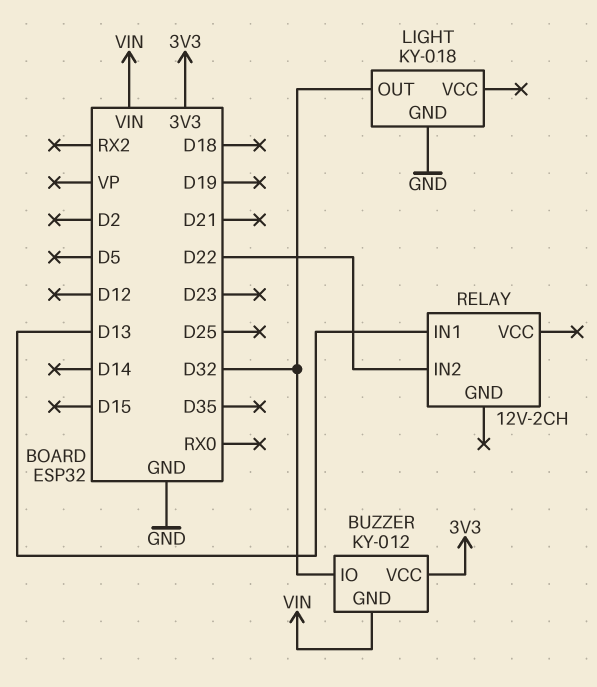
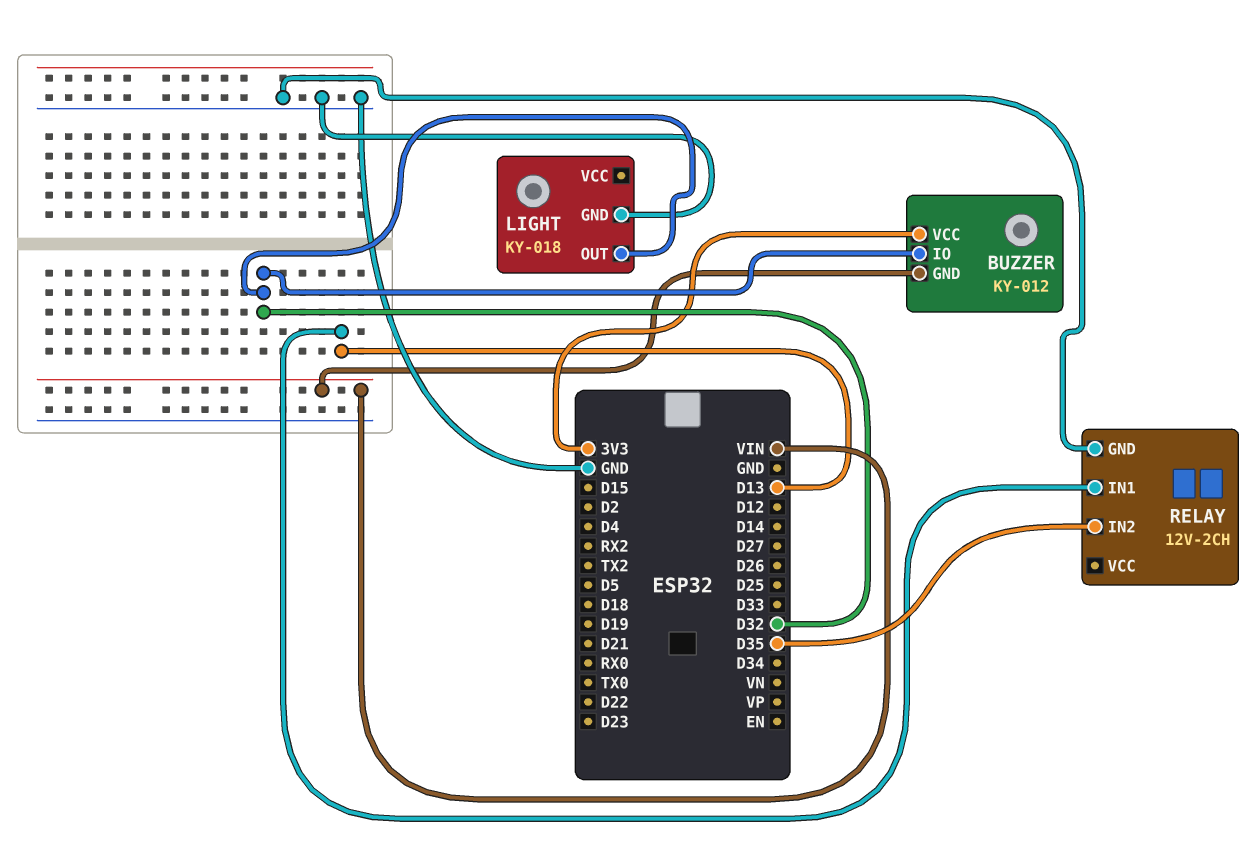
RELAY pin GND: none -> GND
RELAY pin IN2: D22 -> D35

